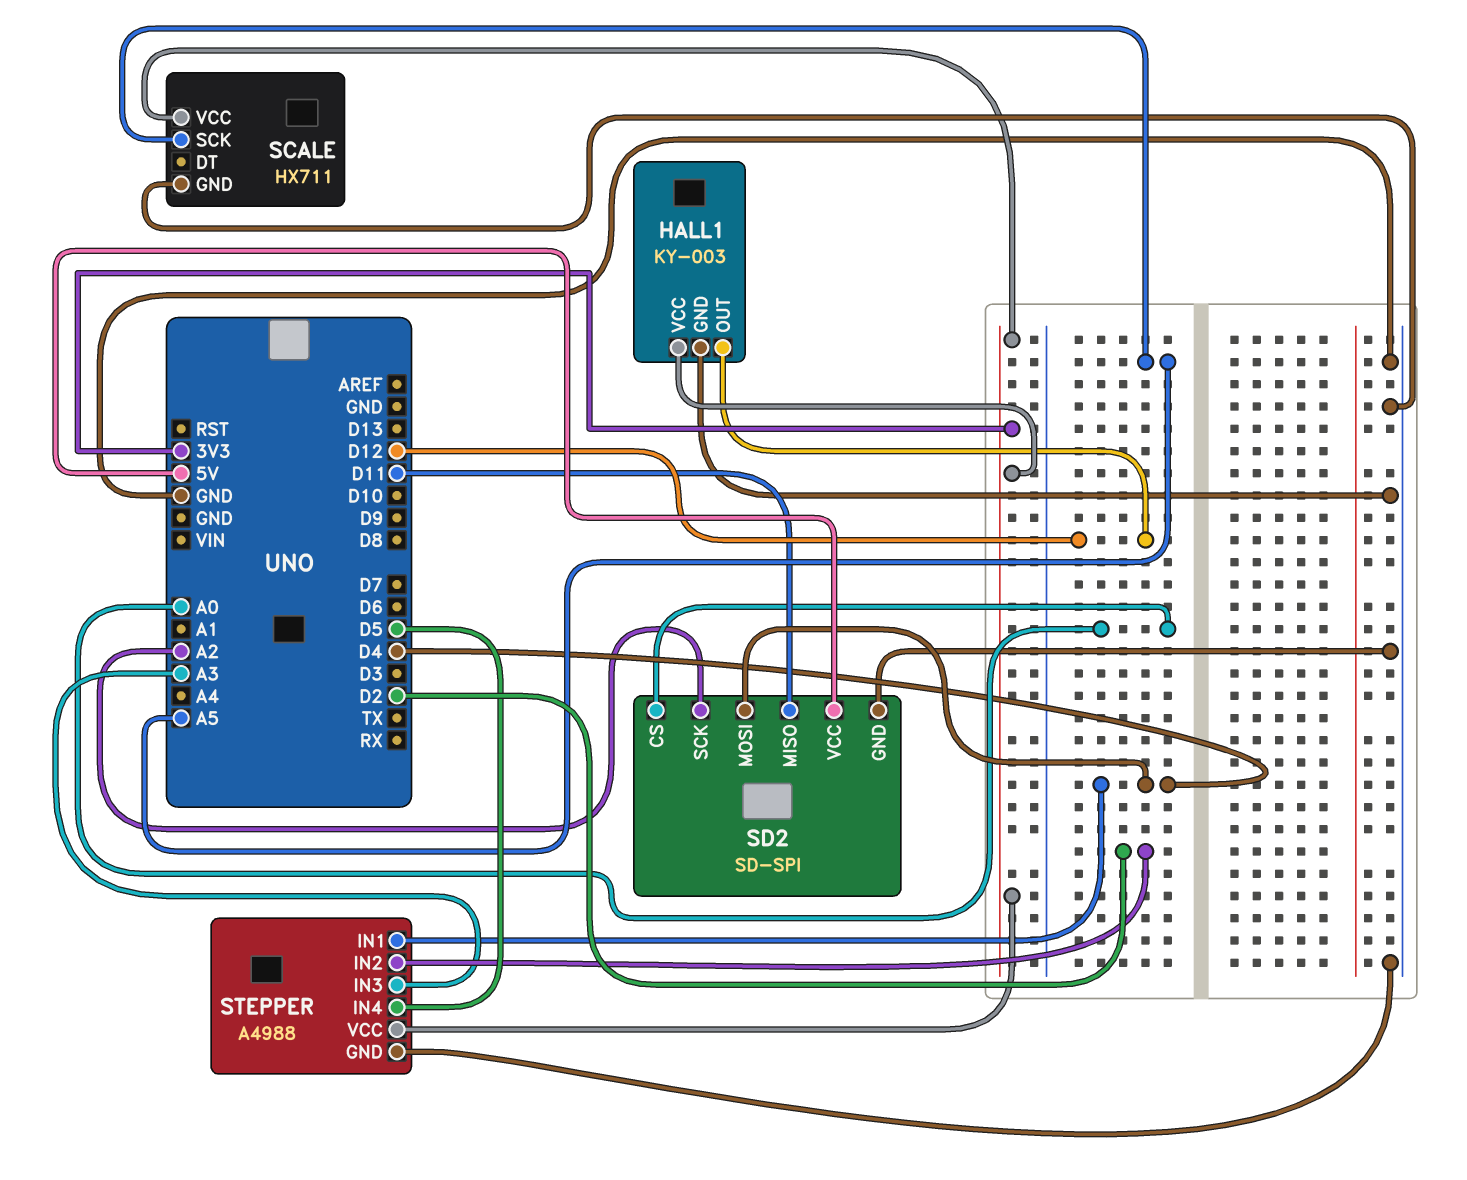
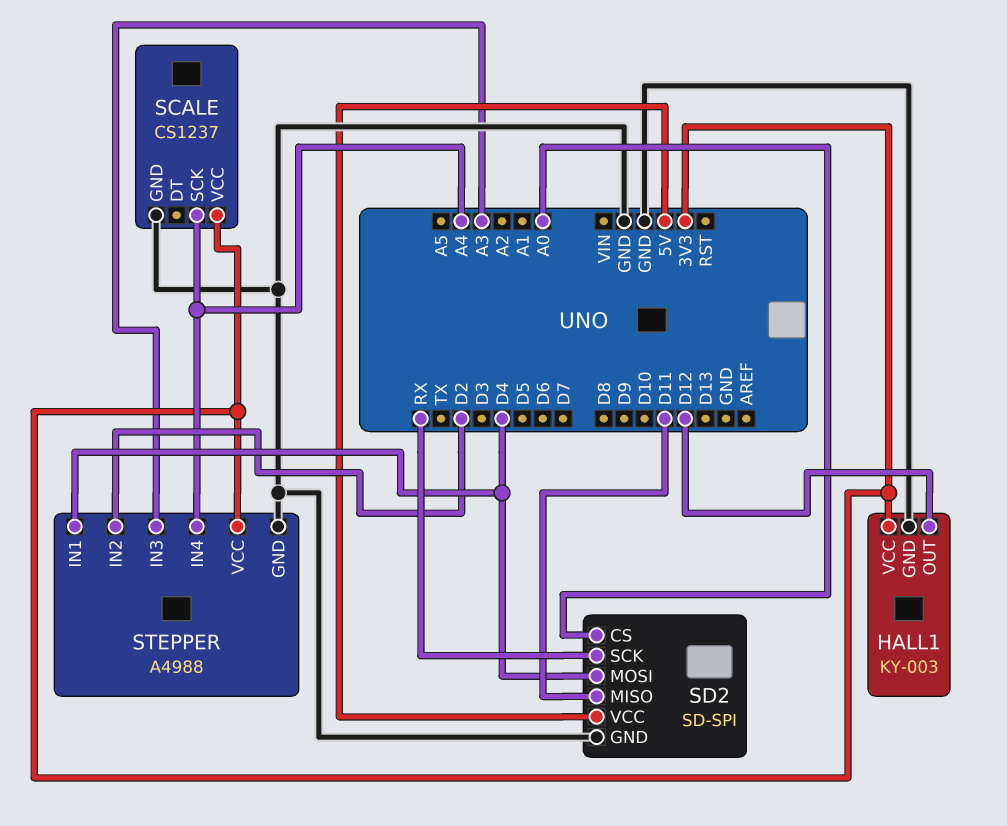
SCALE: HX711 -> CS1237
SCALE pin SCK: A5 -> A4
SD2 pin SCK: A2 -> RX
STEPPER pin IN4: D5 -> A4

